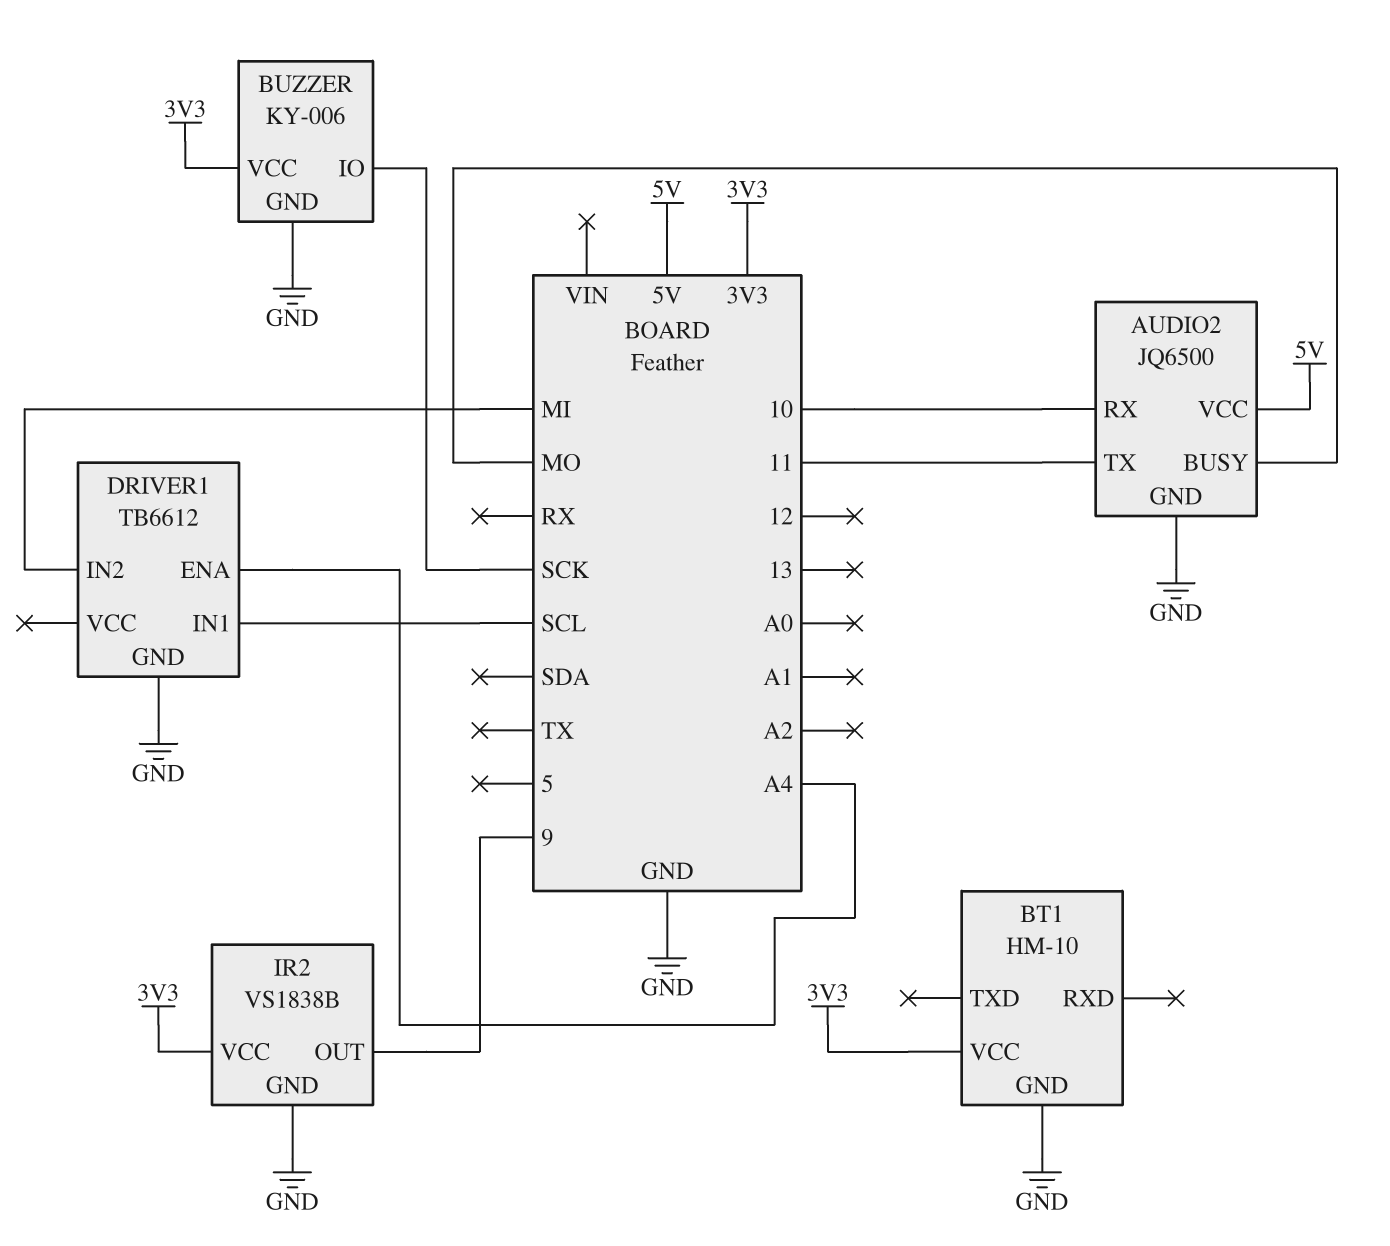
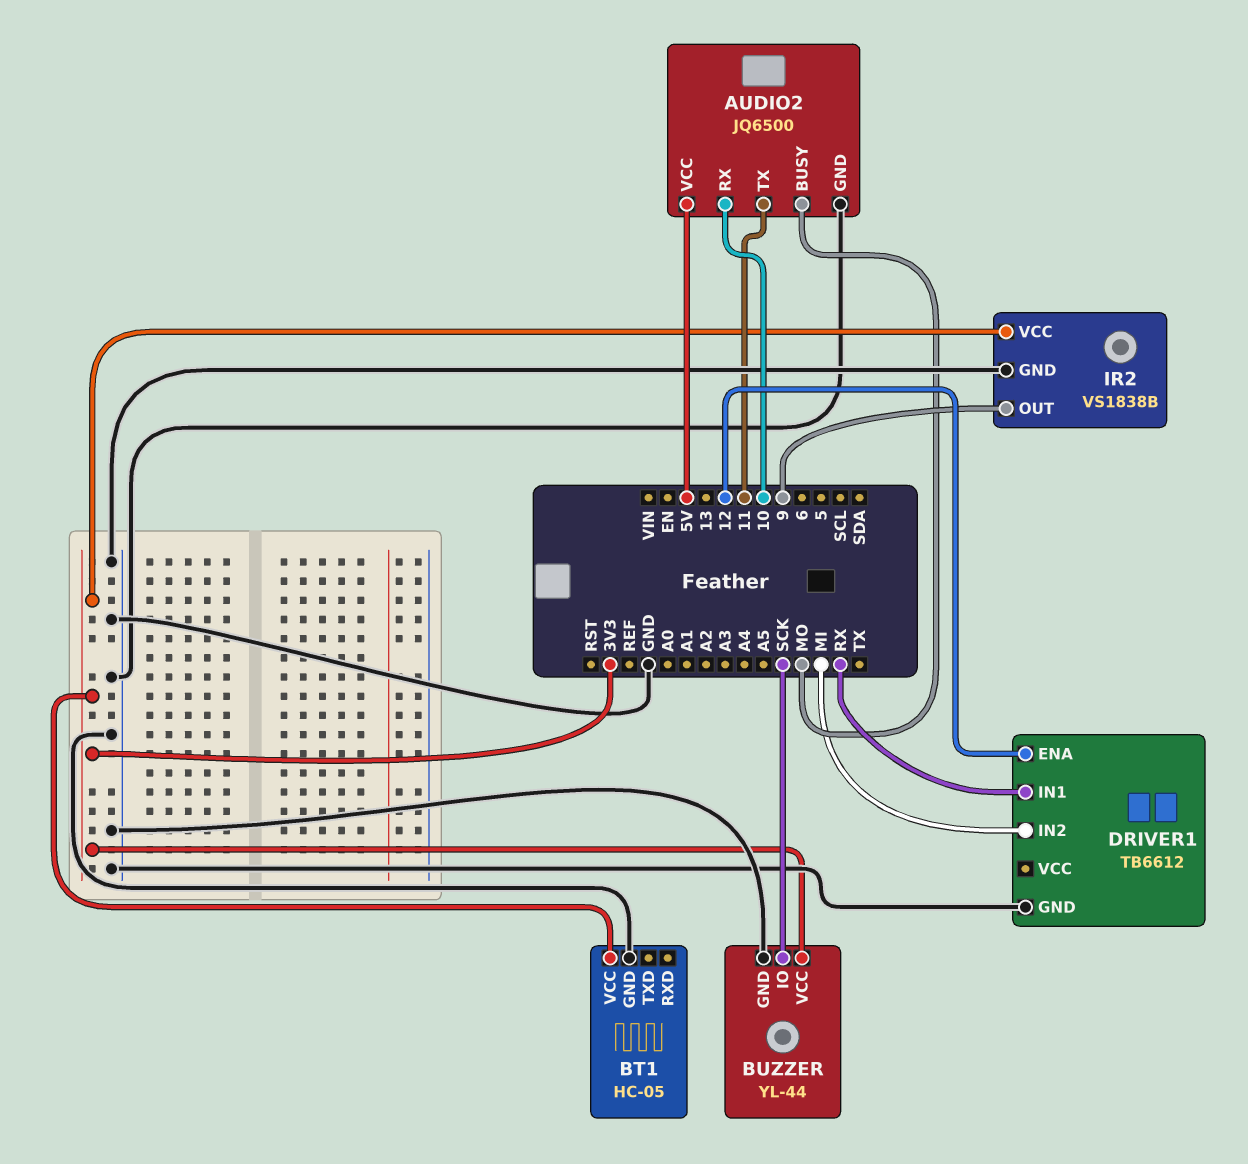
BT1: HM-10 -> HC-05
BUZZER: KY-006 -> YL-44
DRIVER1 pin ENA: A4 -> 12
DRIVER1 pin IN1: SCL -> RX

